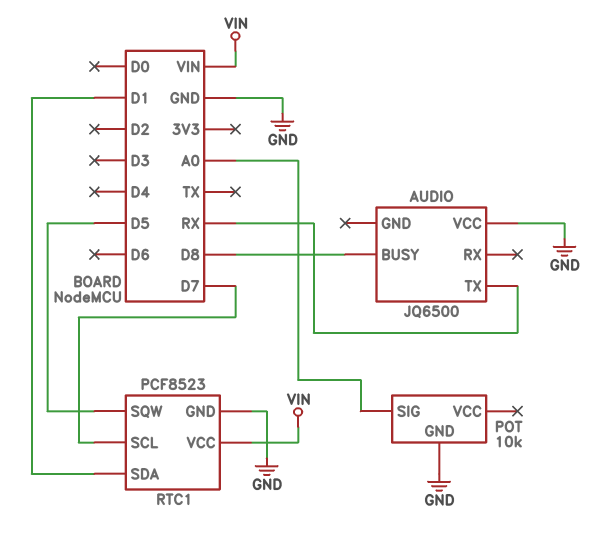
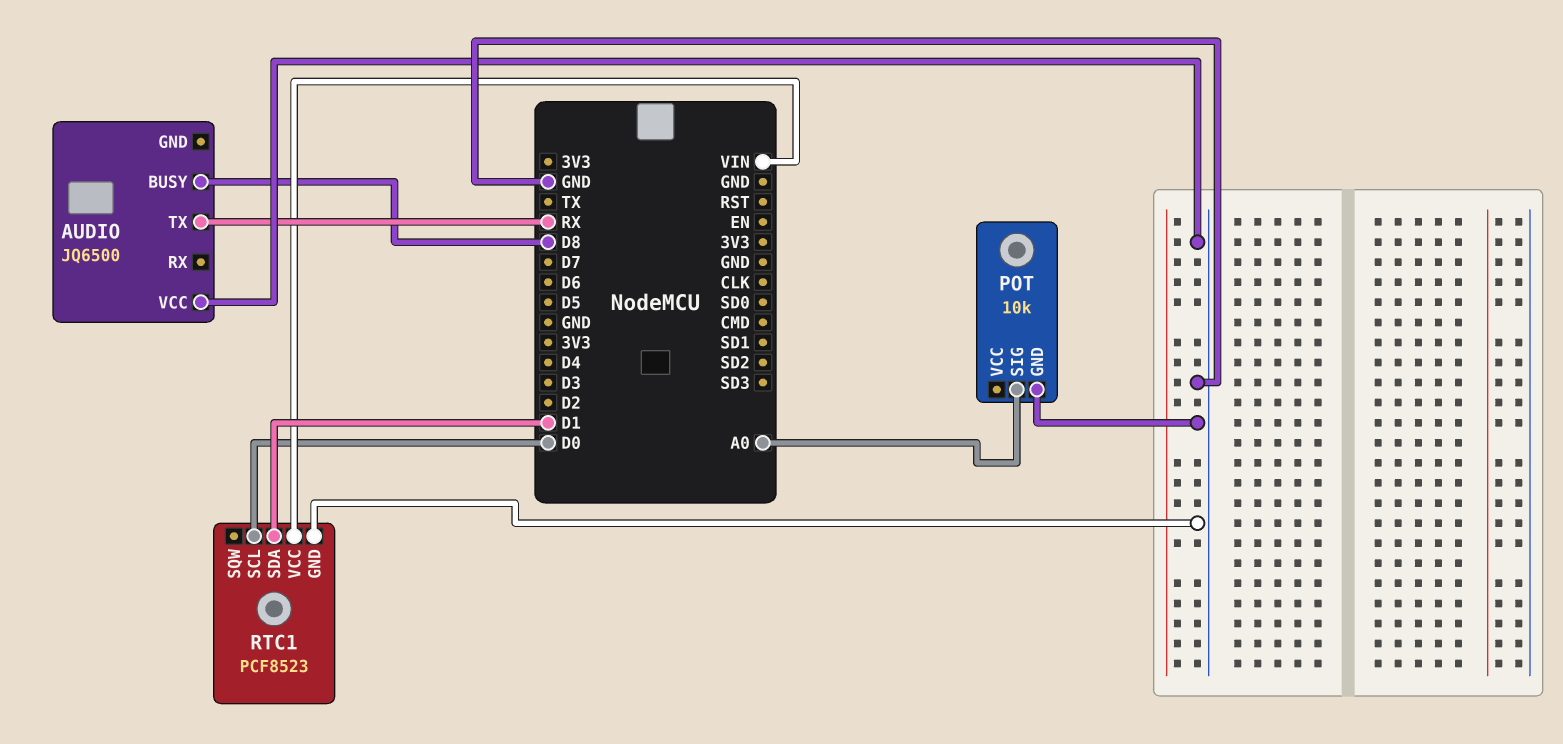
RTC1 pin SCL: D7 -> D0
RTC1 pin SQW: D5 -> none

